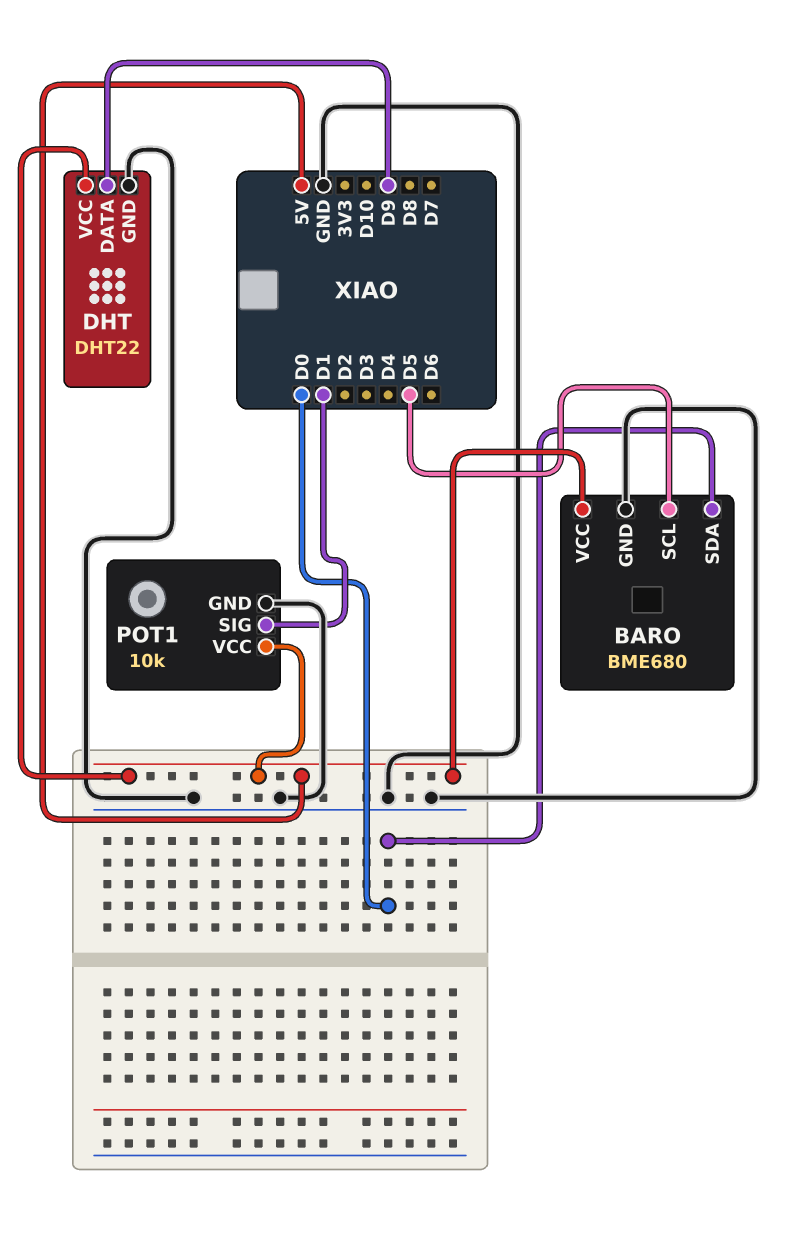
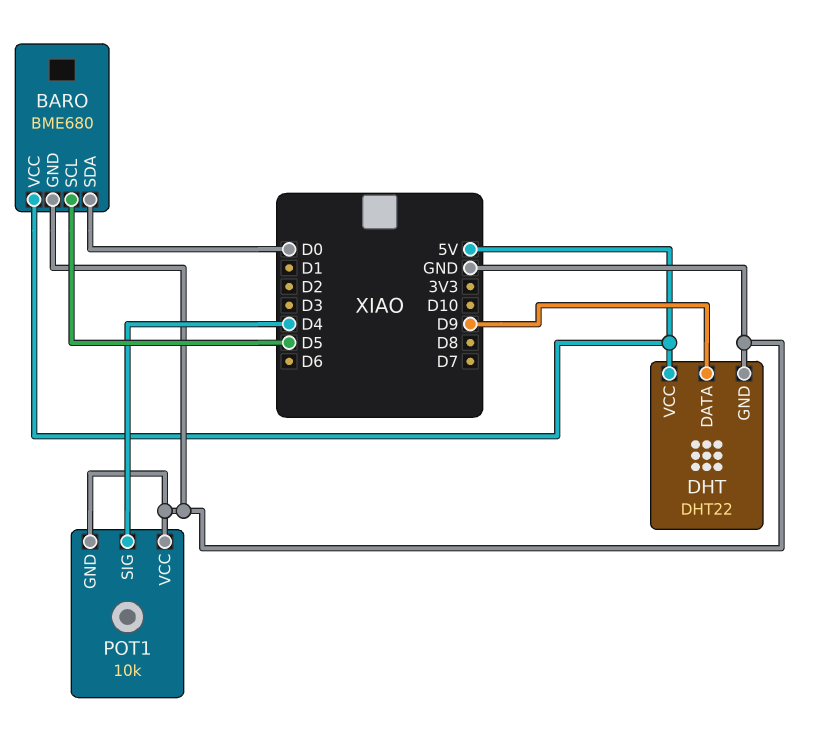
POT1 pin SIG: D1 -> D4
POT1 pin VCC: 5V -> GND

